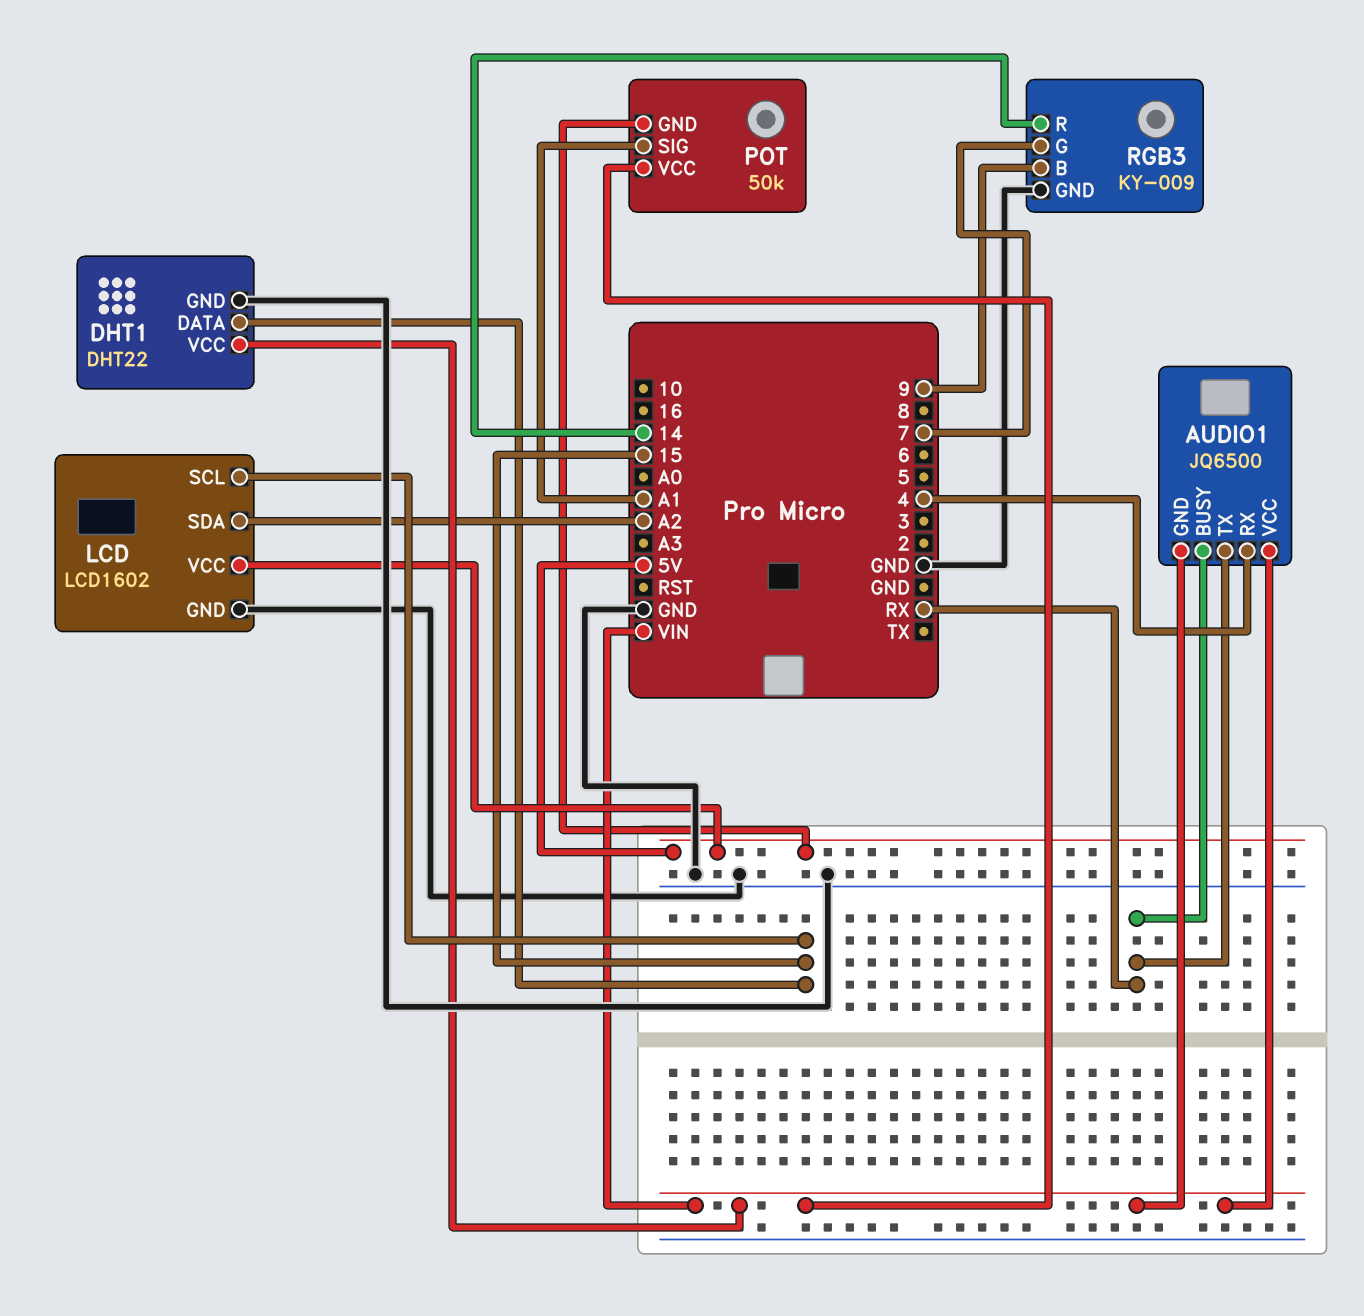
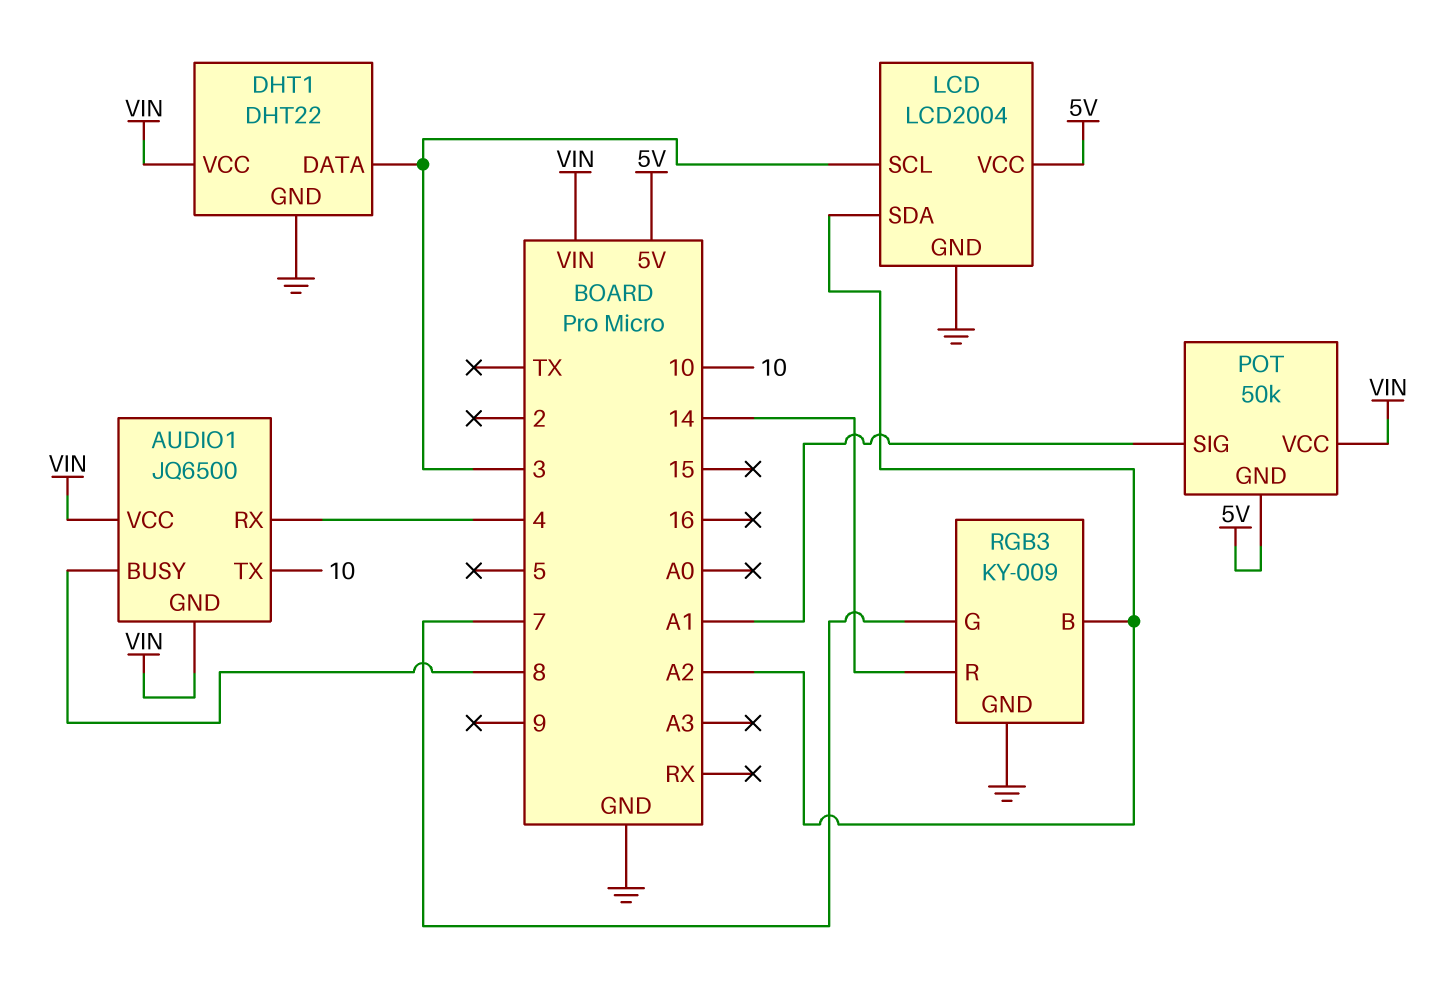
AUDIO1 pin BUSY: RX -> 8
AUDIO1 pin TX: RX -> 10
DHT1 pin DATA: 15 -> 3
LCD: LCD1602 -> LCD2004
LCD pin SCL: 15 -> 3
RGB3 pin B: 9 -> A2

